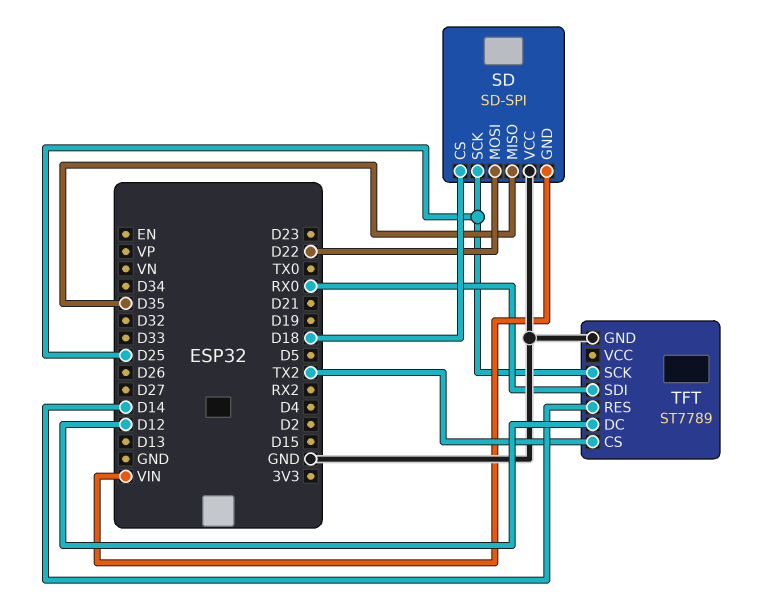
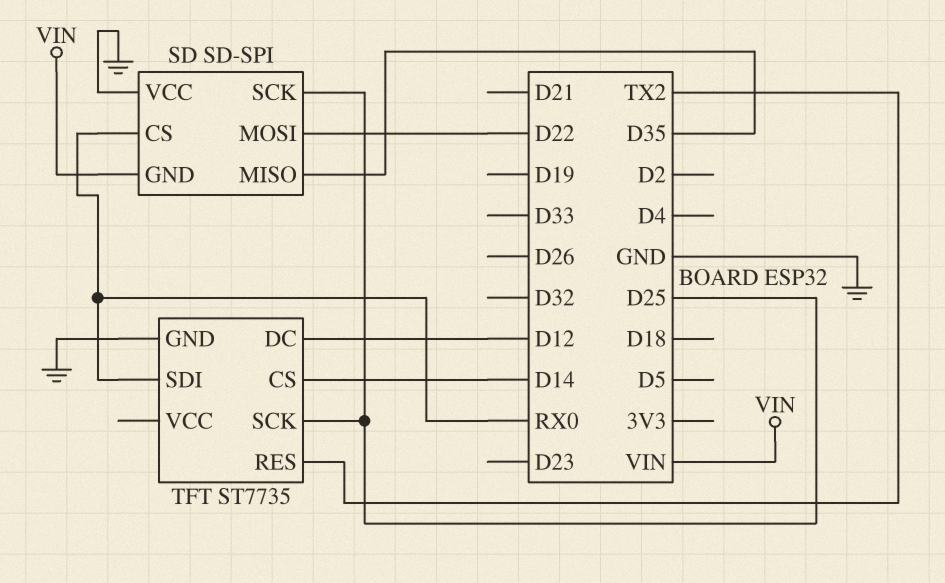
SD pin CS: D18 -> RX0
TFT: ST7789 -> ST7735
TFT pin CS: TX2 -> D14
TFT pin RES: D14 -> TX2

